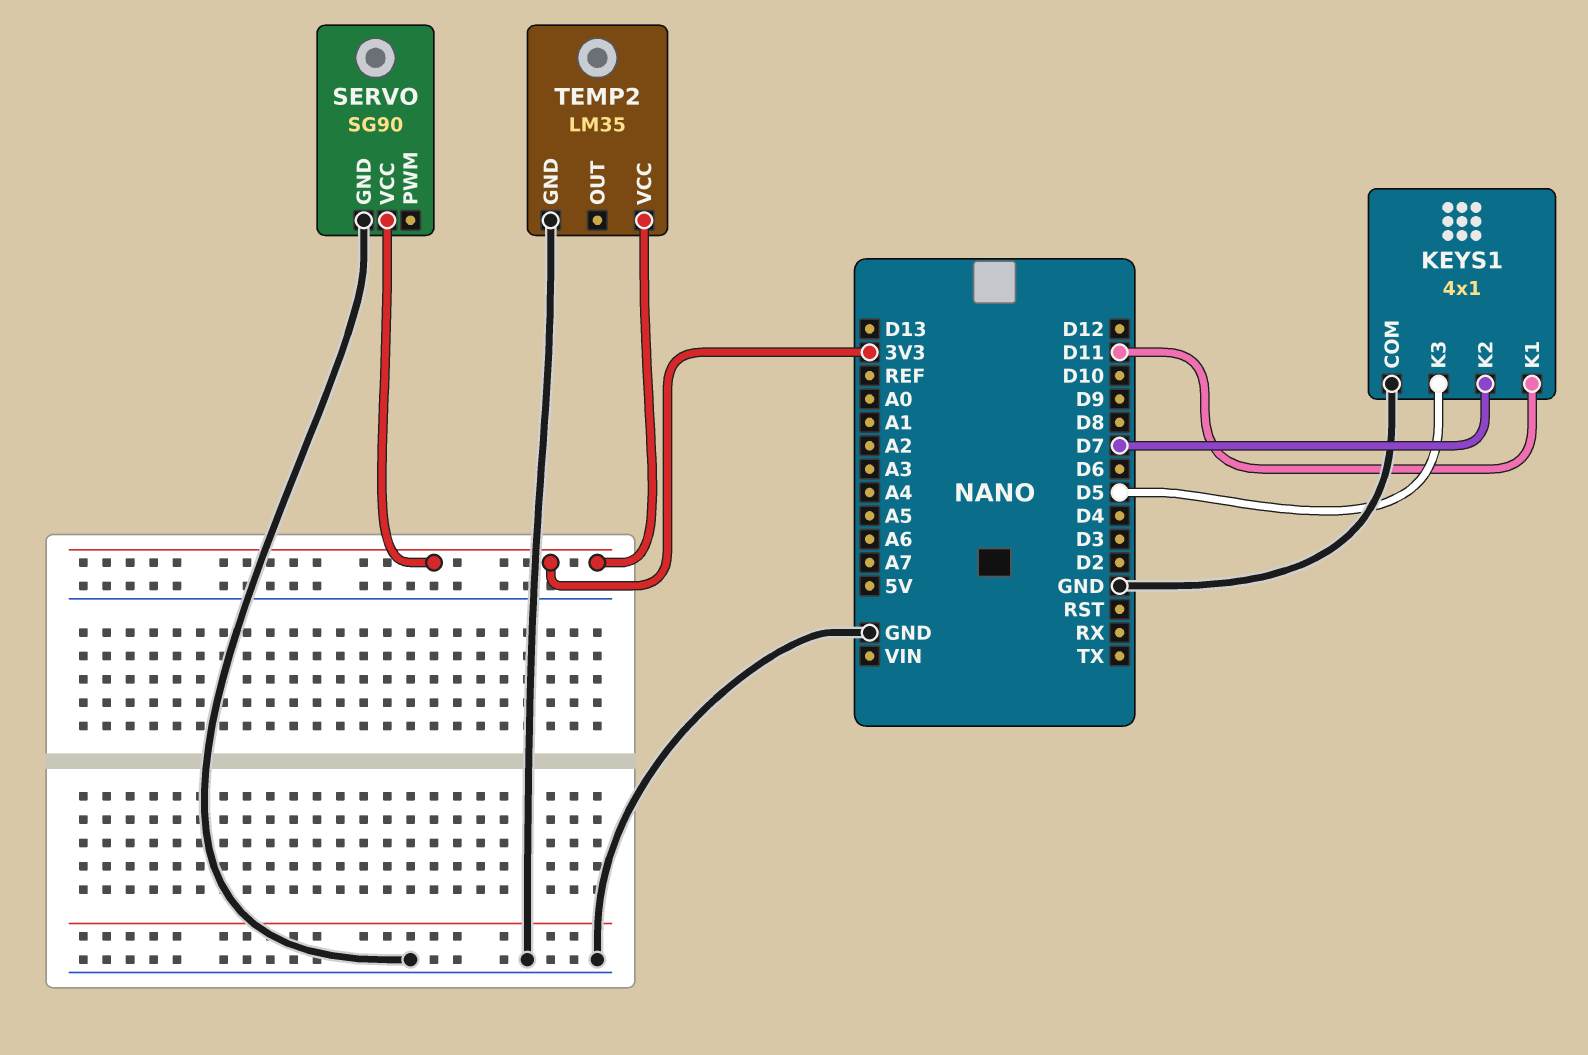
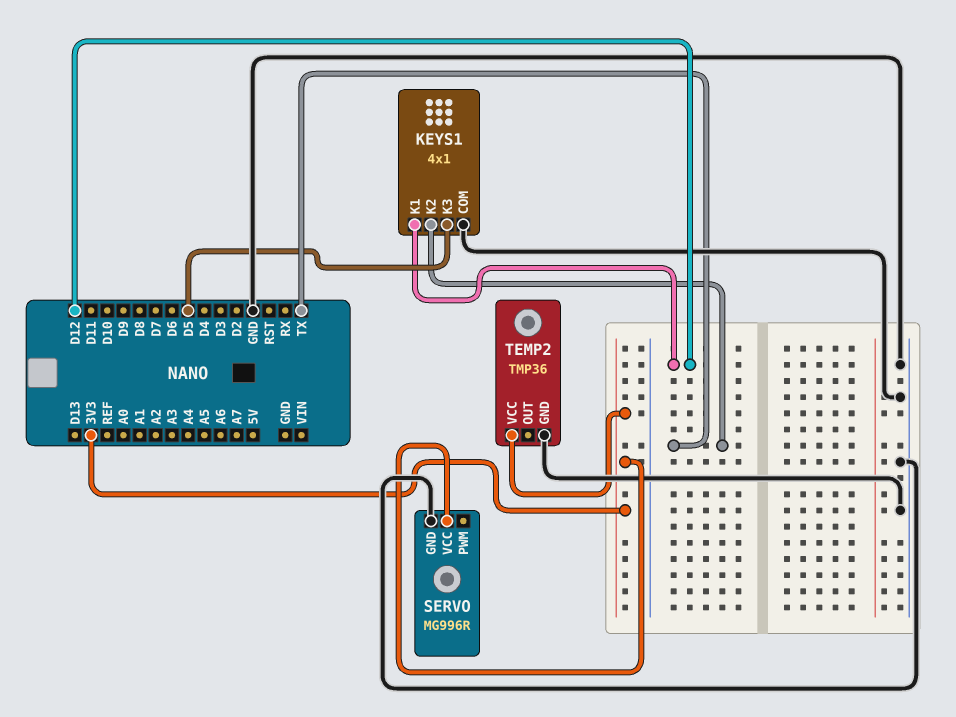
KEYS1 pin K1: D11 -> D12
KEYS1 pin K2: D7 -> TX
SERVO: SG90 -> MG996R
TEMP2: LM35 -> TMP36

